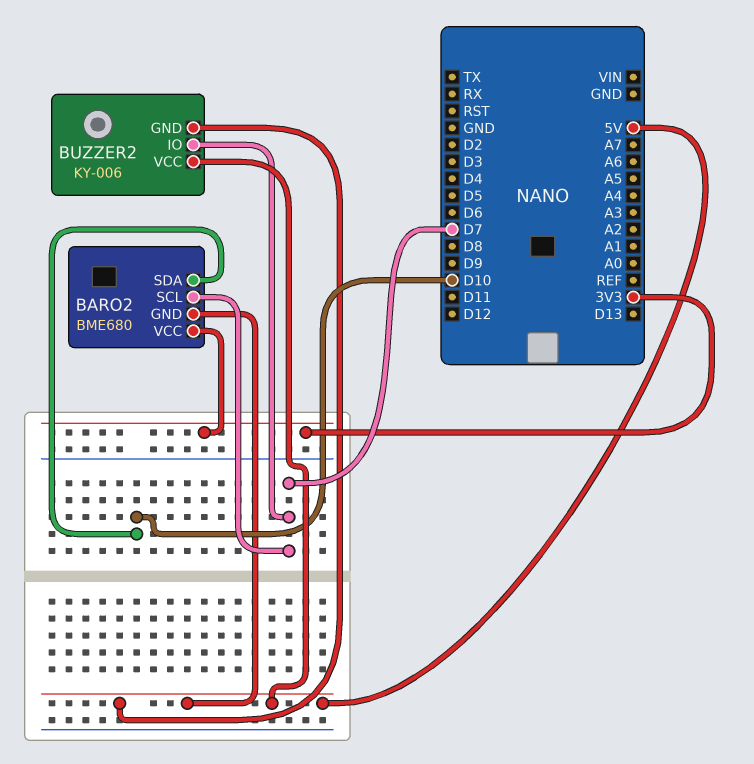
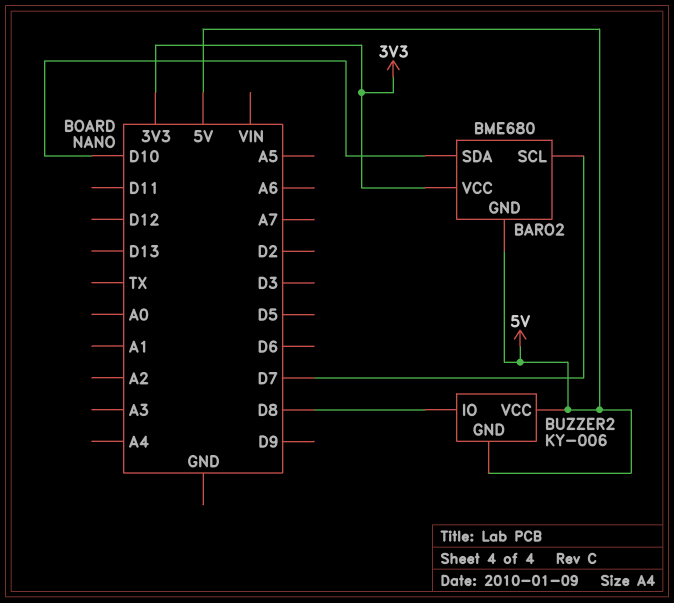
BUZZER2 pin IO: D7 -> D8

